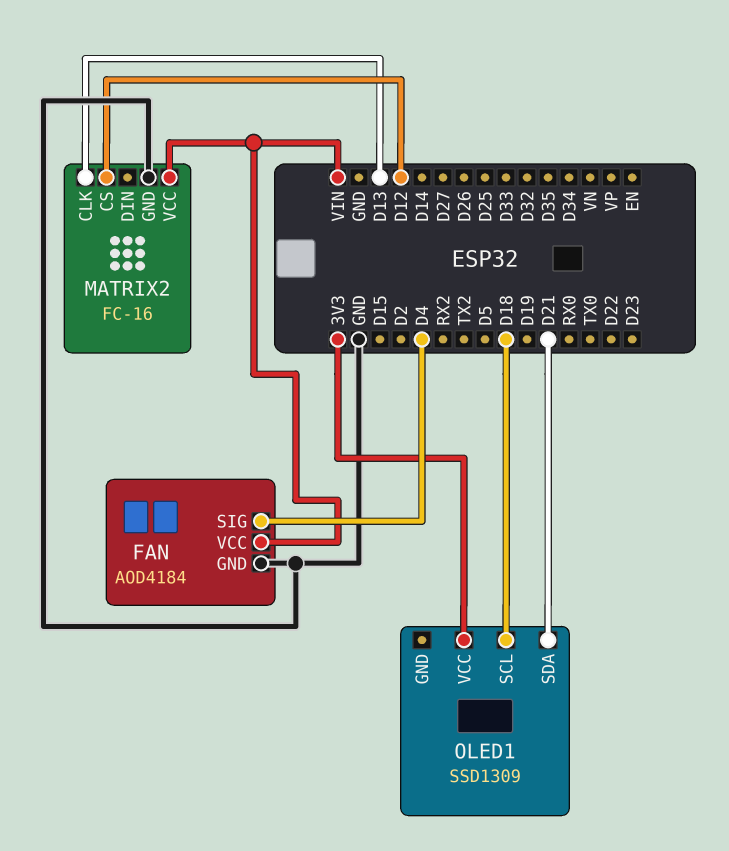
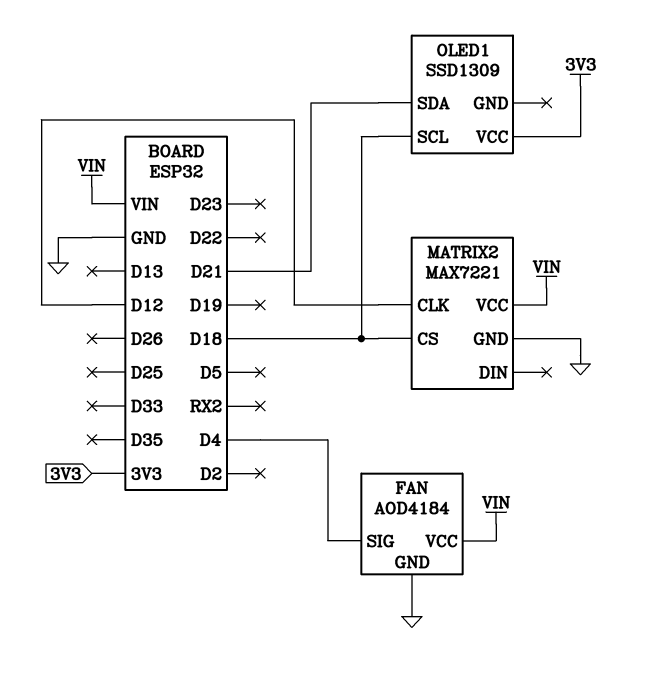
MATRIX2: FC-16 -> MAX7221
MATRIX2 pin CLK: D13 -> D12
MATRIX2 pin CS: D12 -> D18

